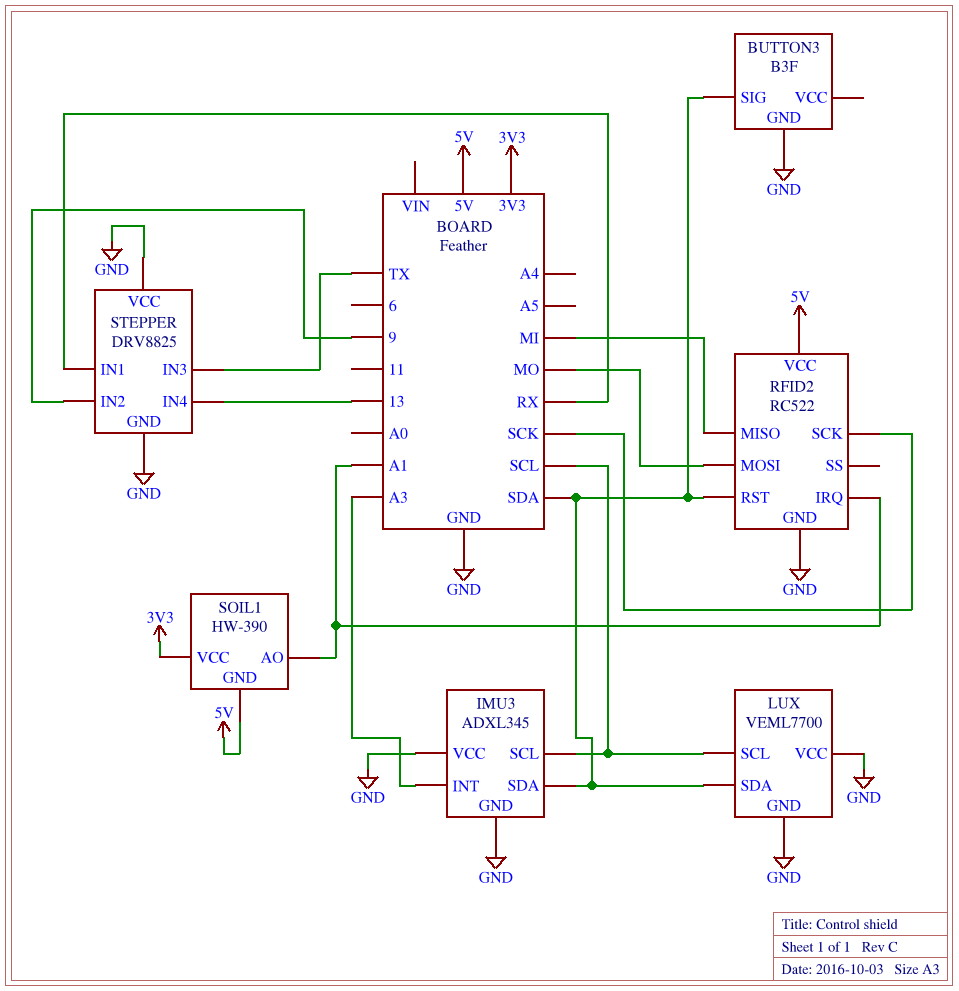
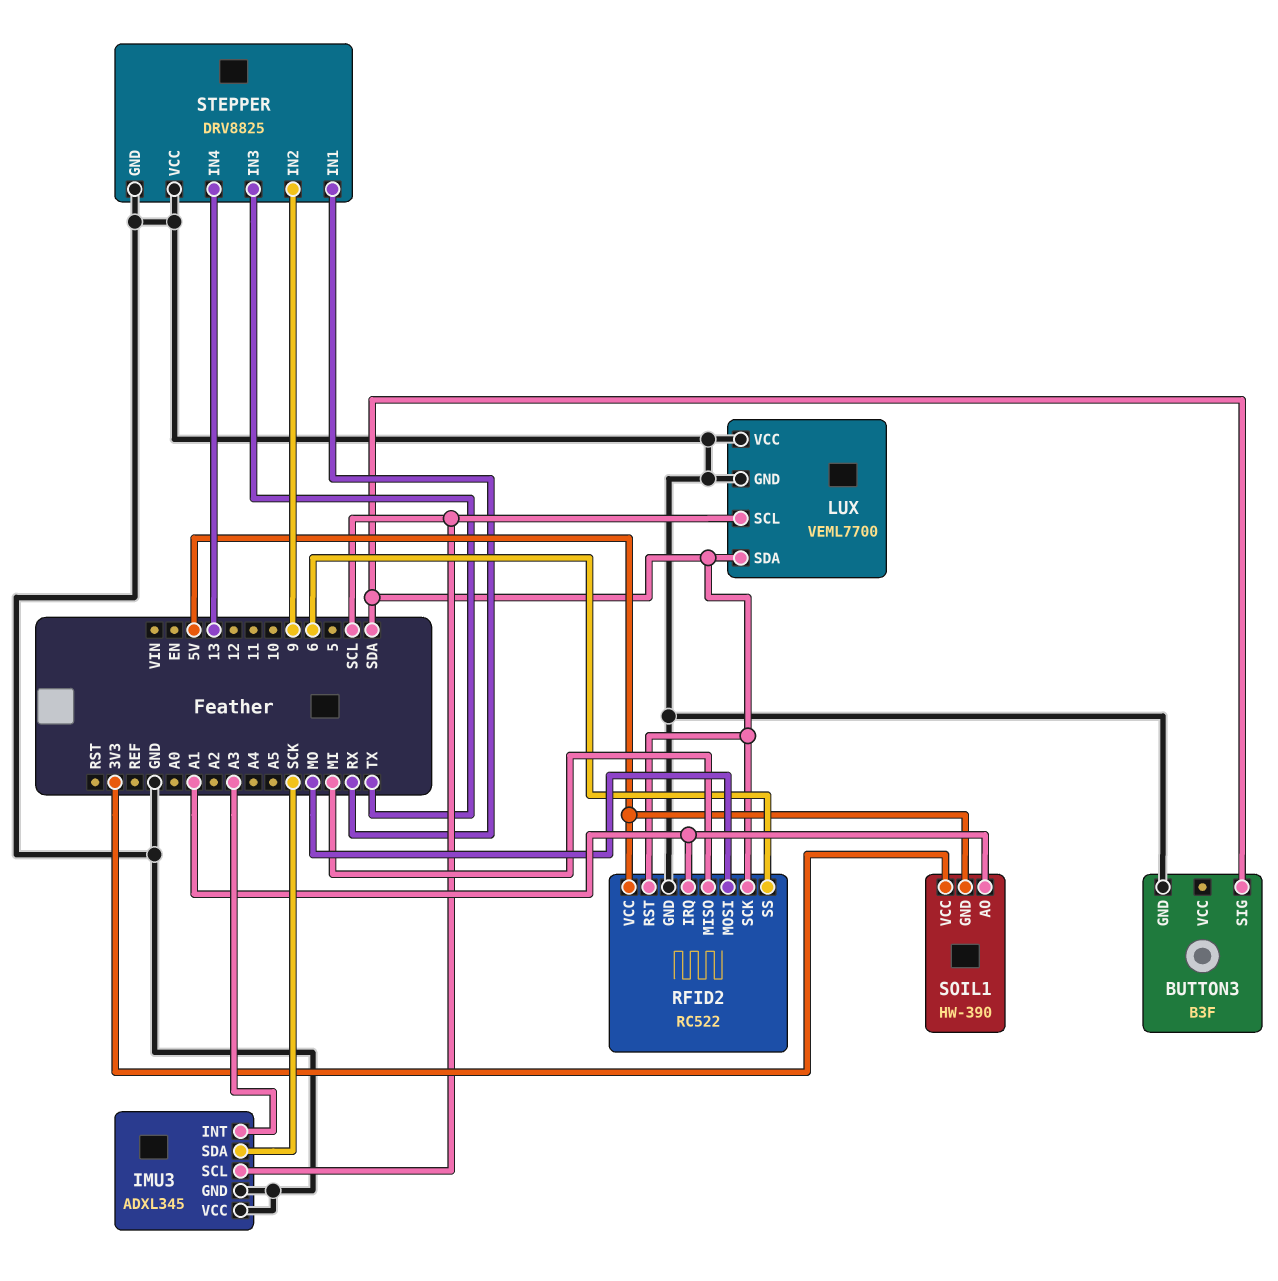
IMU3 pin SDA: SDA -> SCK
RFID2 pin SCK: SCK -> SDA
RFID2 pin SS: none -> 6

